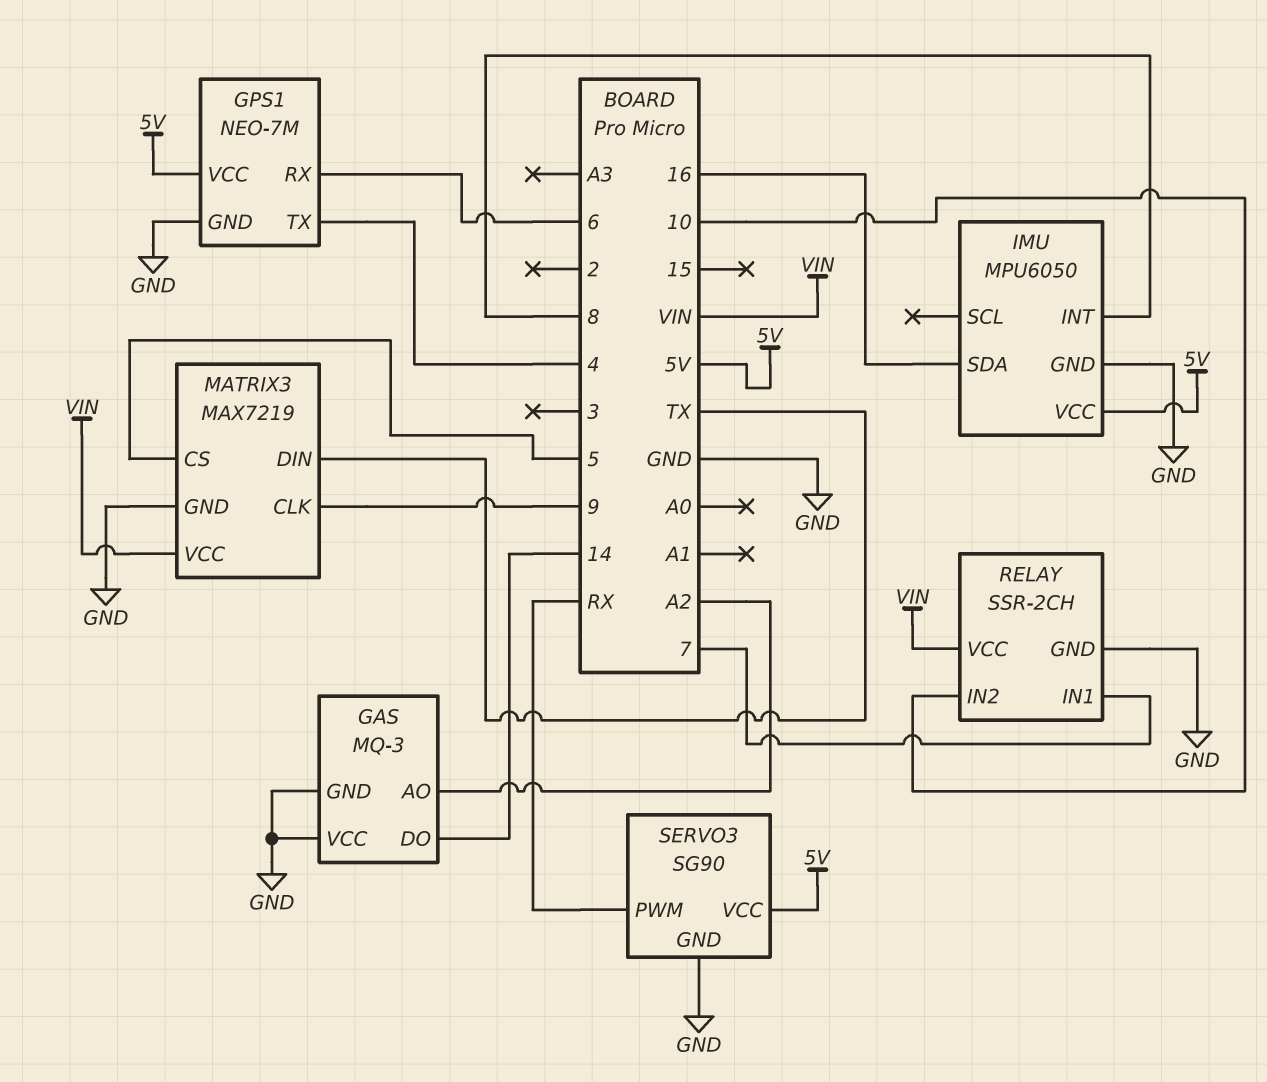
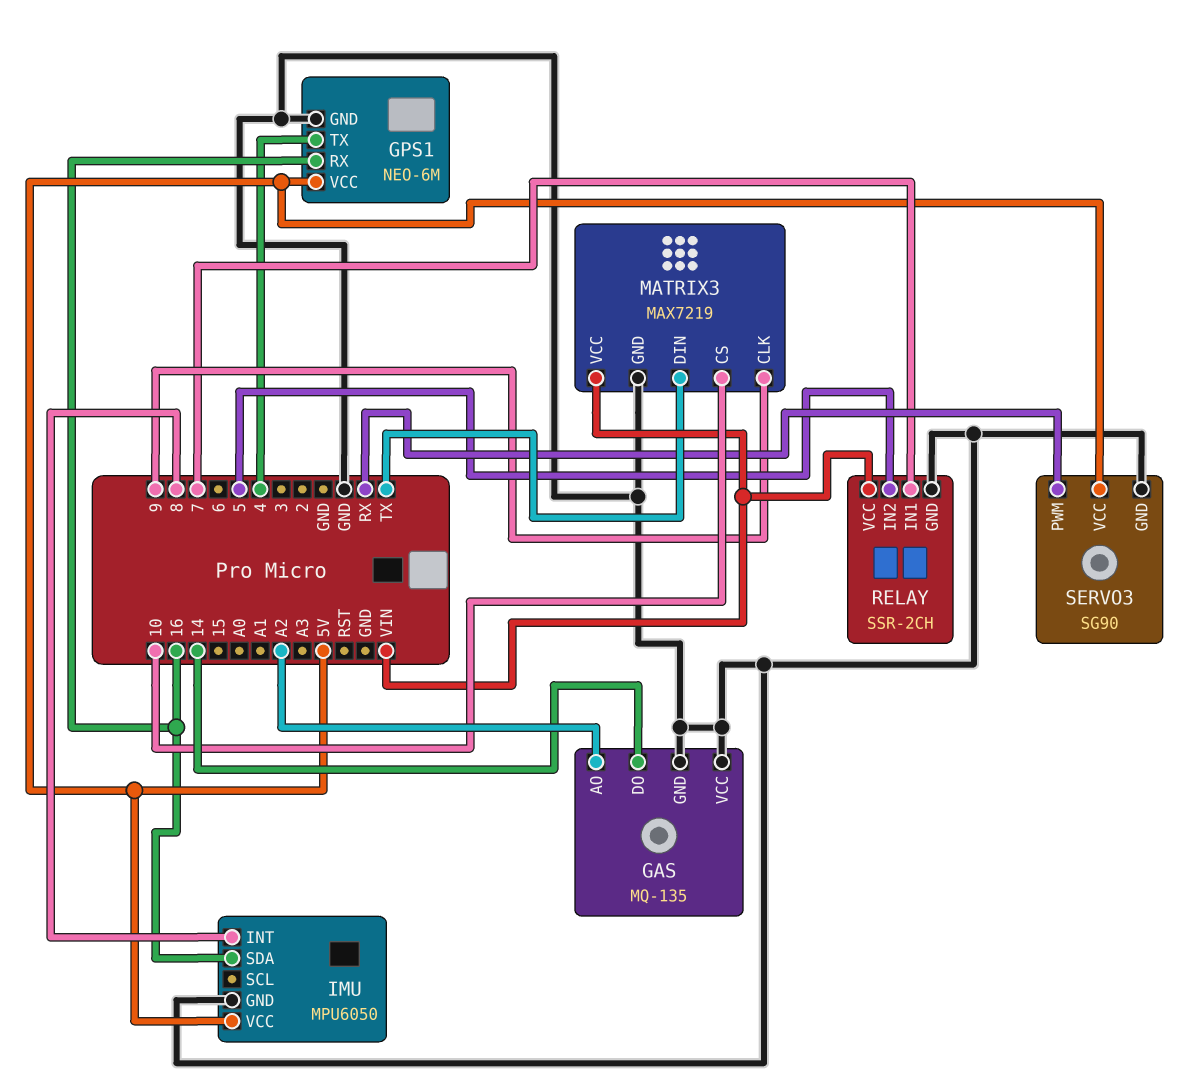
GAS: MQ-3 -> MQ-135
GPS1: NEO-7M -> NEO-6M
GPS1 pin RX: 6 -> 16
MATRIX3 pin CS: 5 -> 10
RELAY pin IN2: 10 -> 5

